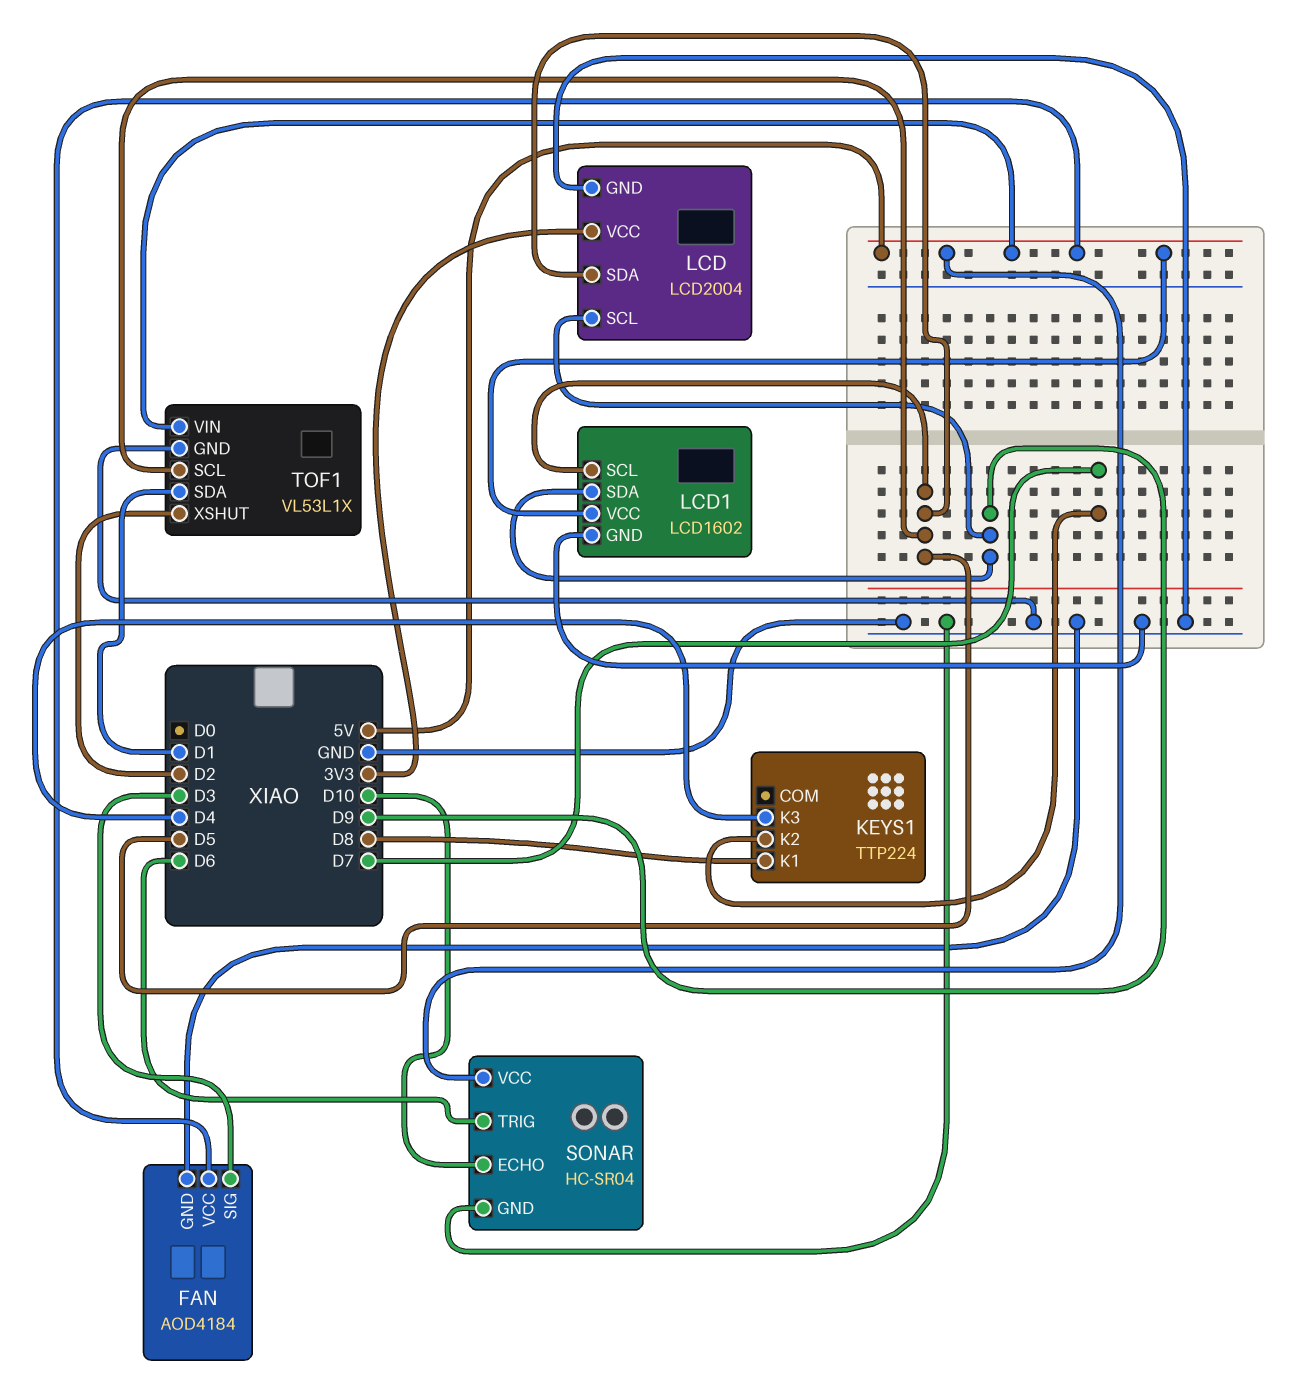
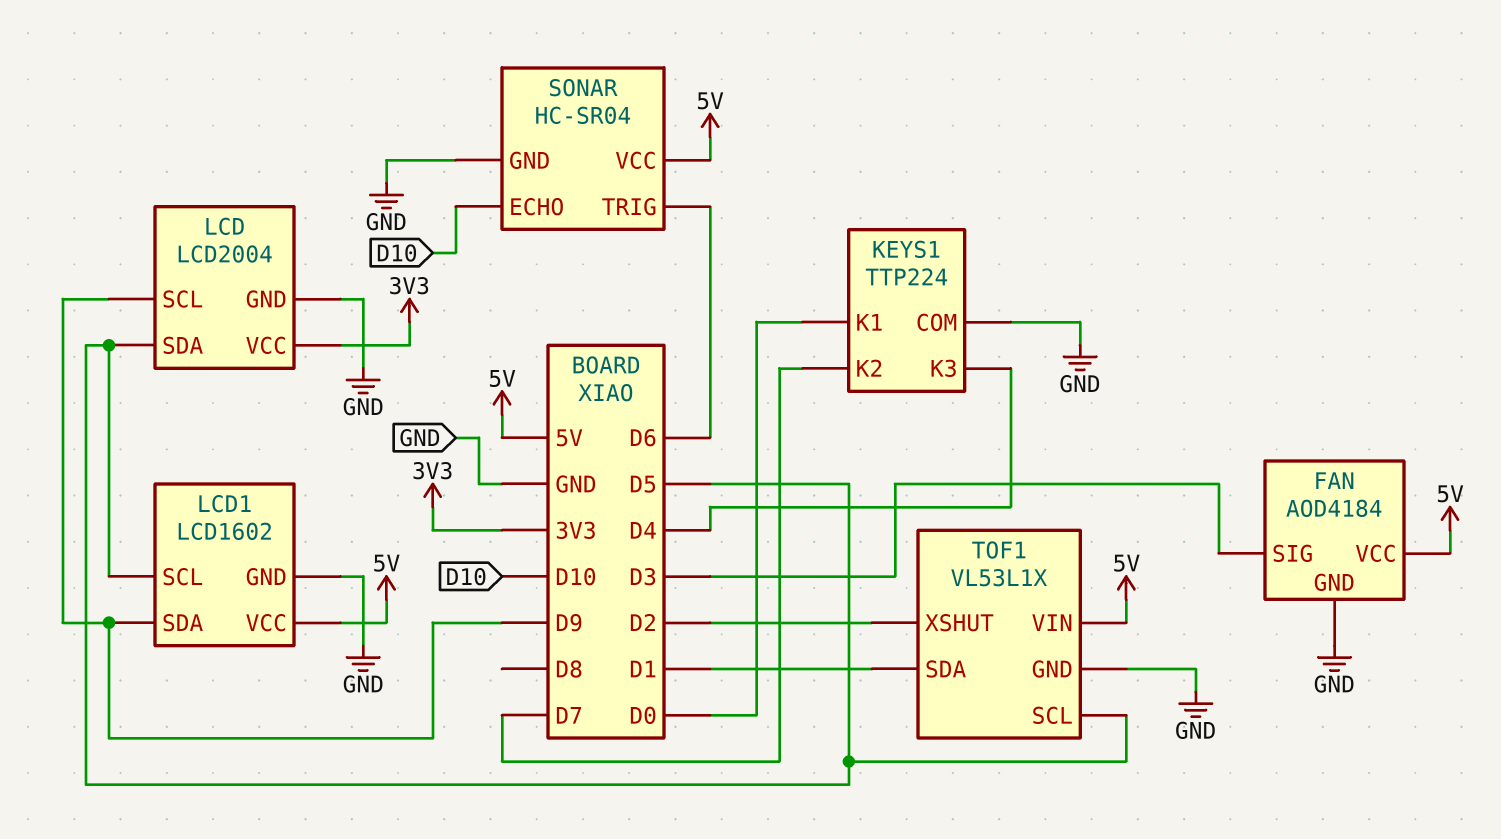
KEYS1 pin COM: none -> GND
KEYS1 pin K1: D8 -> D0

